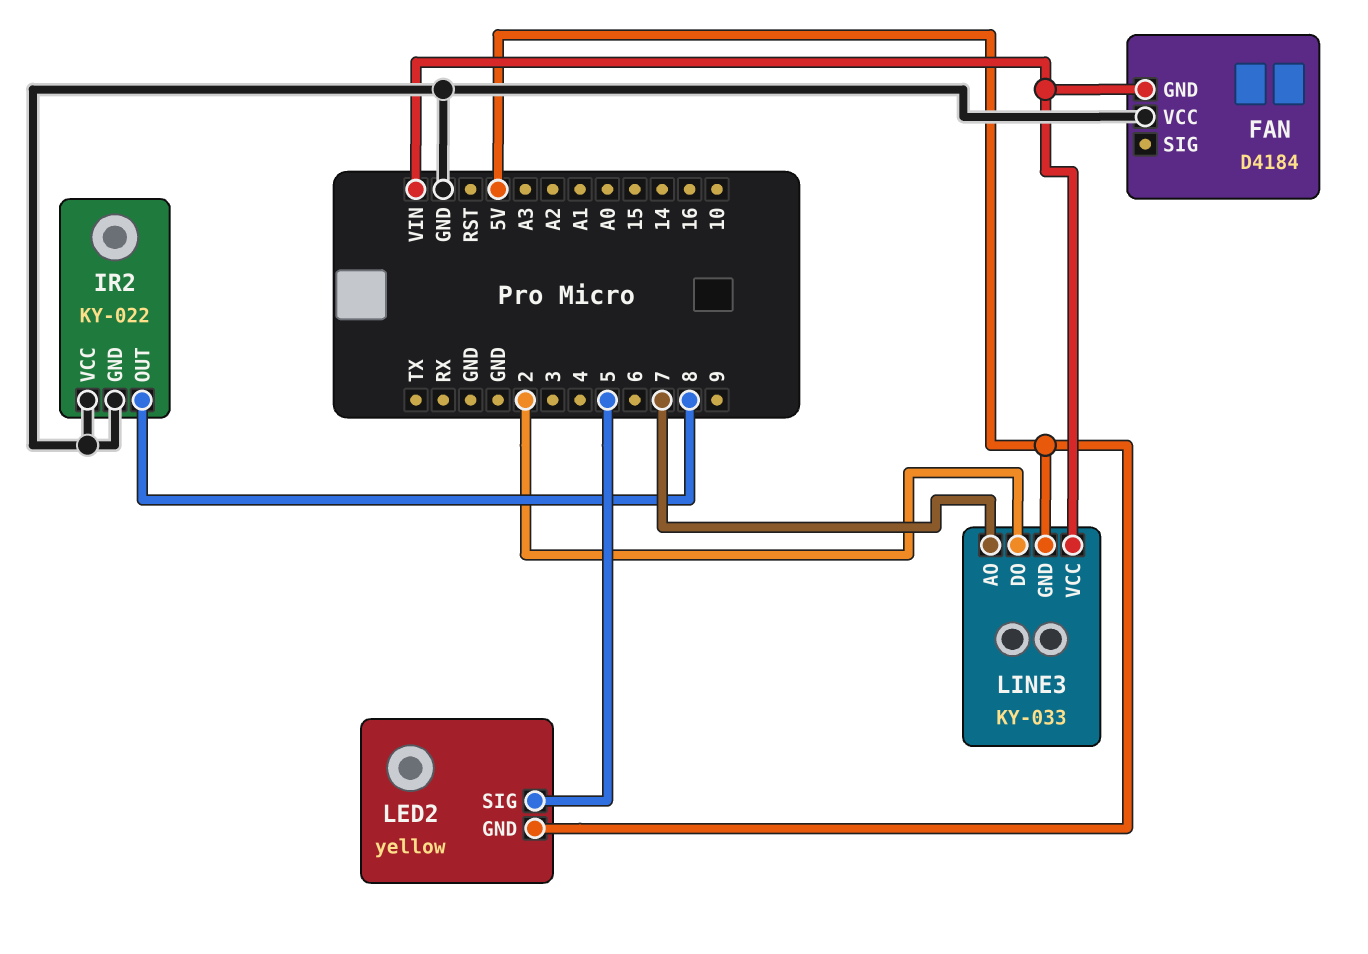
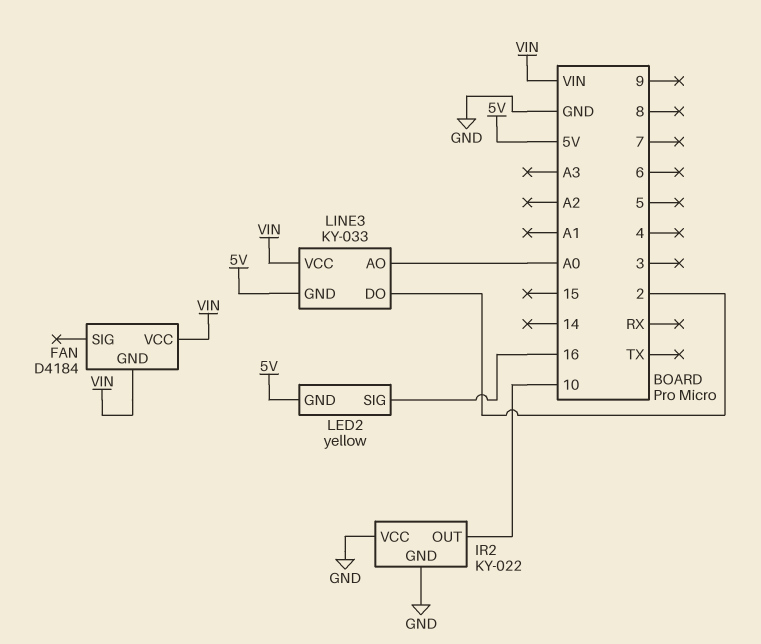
FAN pin VCC: GND -> VIN
IR2 pin OUT: 8 -> 10
LED2 pin SIG: 5 -> 16
LINE3 pin AO: 7 -> A0

